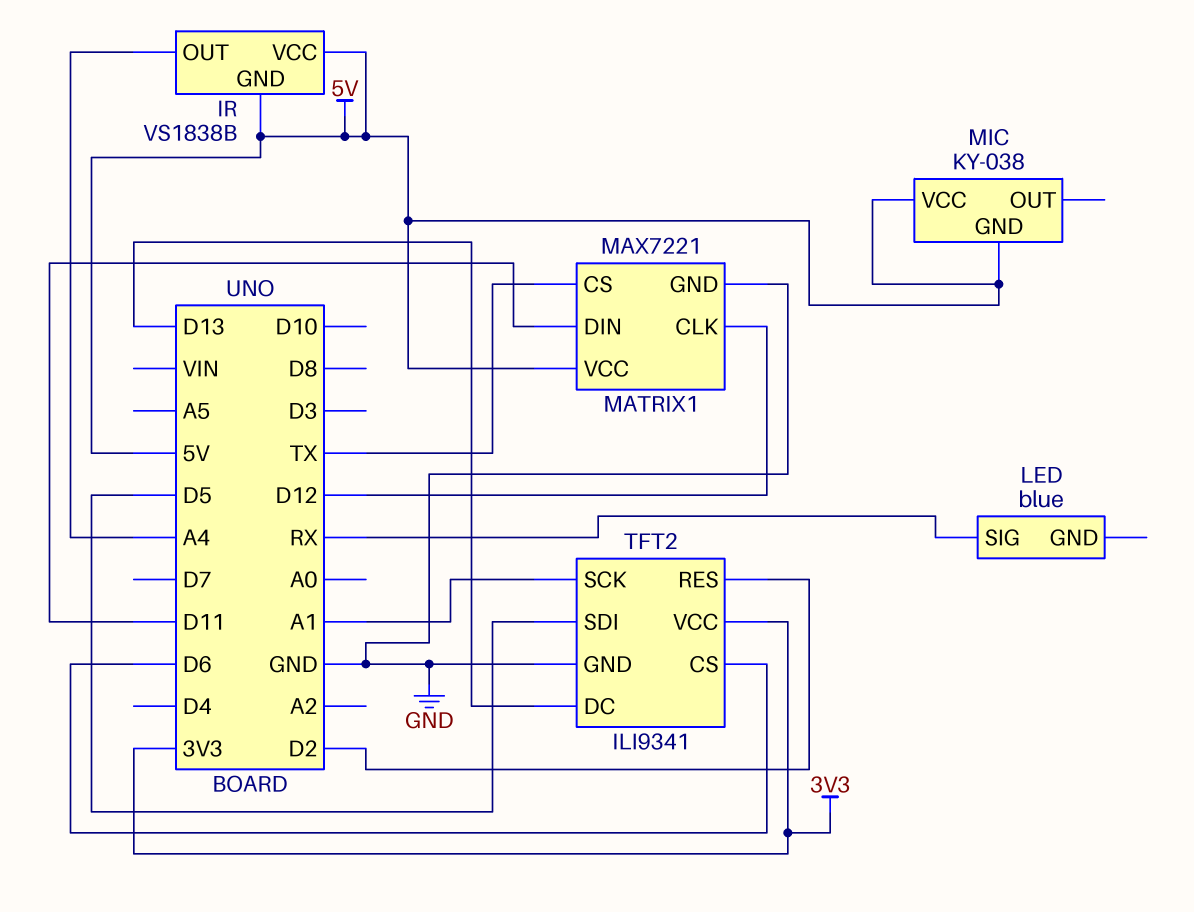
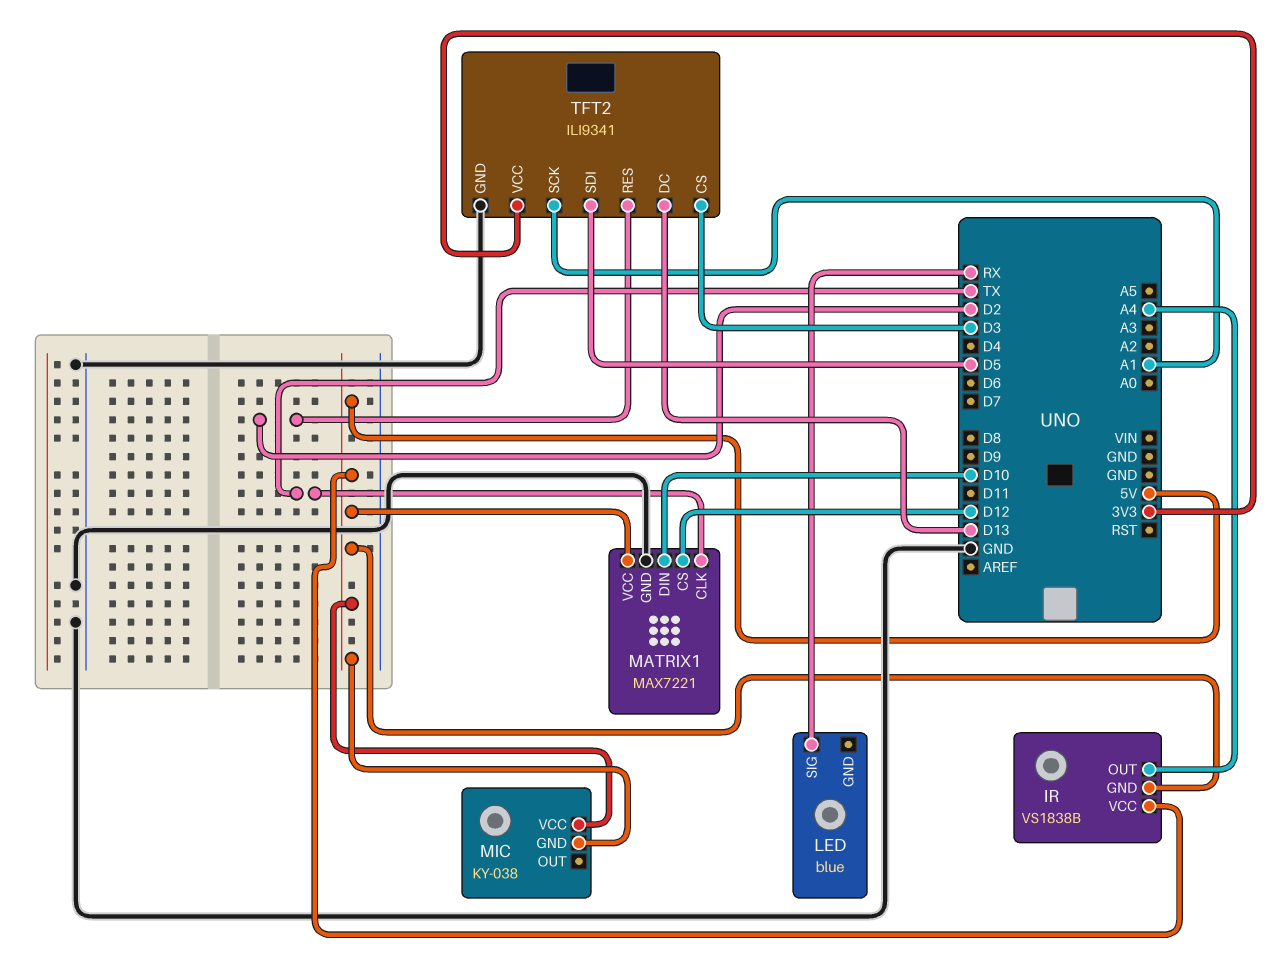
MATRIX1 pin CLK: D12 -> TX
MATRIX1 pin CS: TX -> D12
MATRIX1 pin DIN: D11 -> D10
TFT2 pin CS: D6 -> D3

